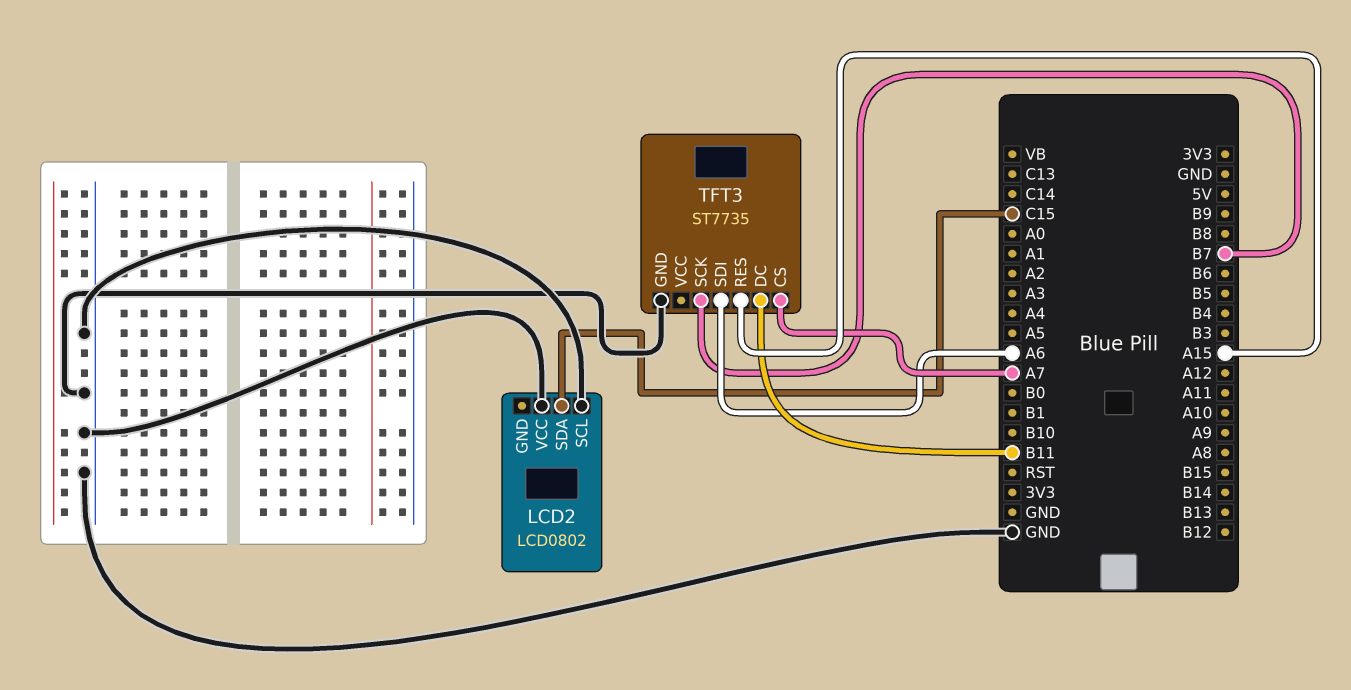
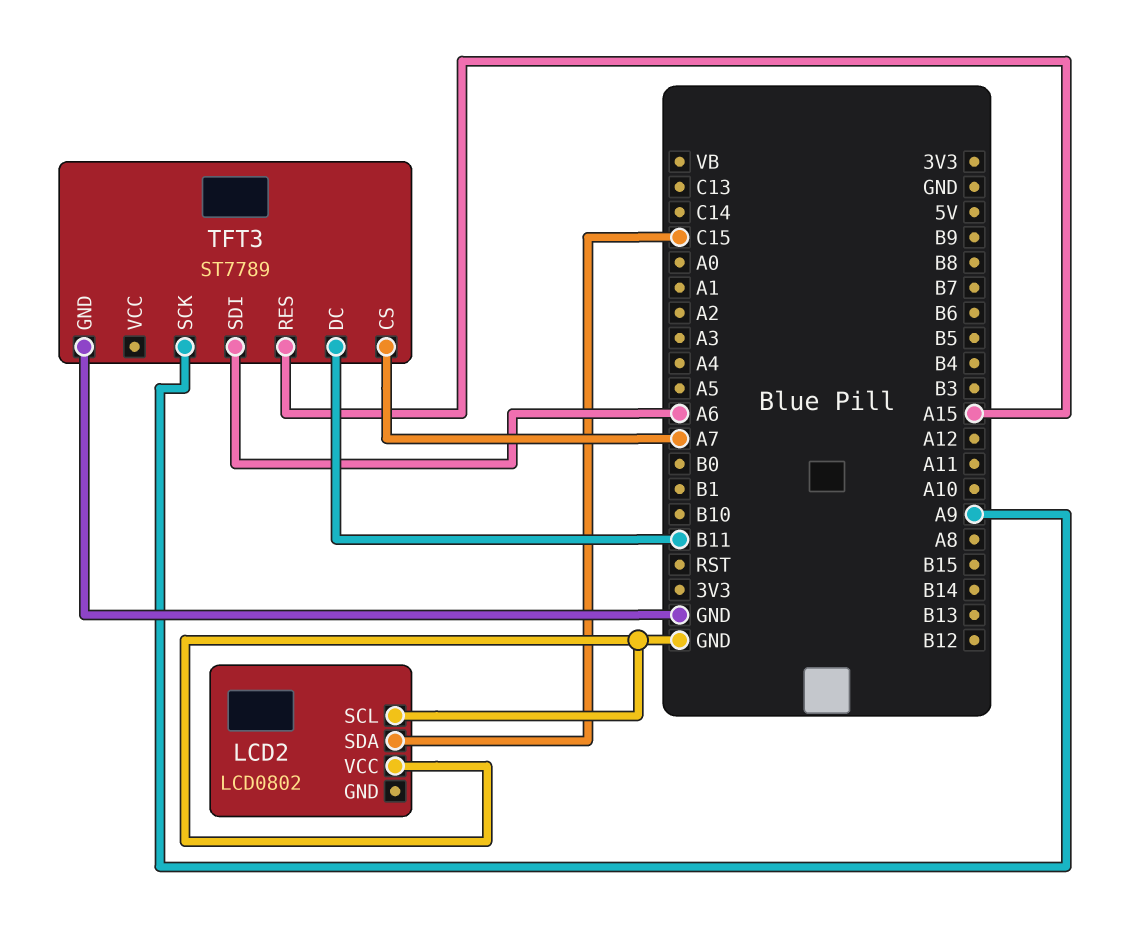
TFT3: ST7735 -> ST7789
TFT3 pin SCK: B7 -> A9

